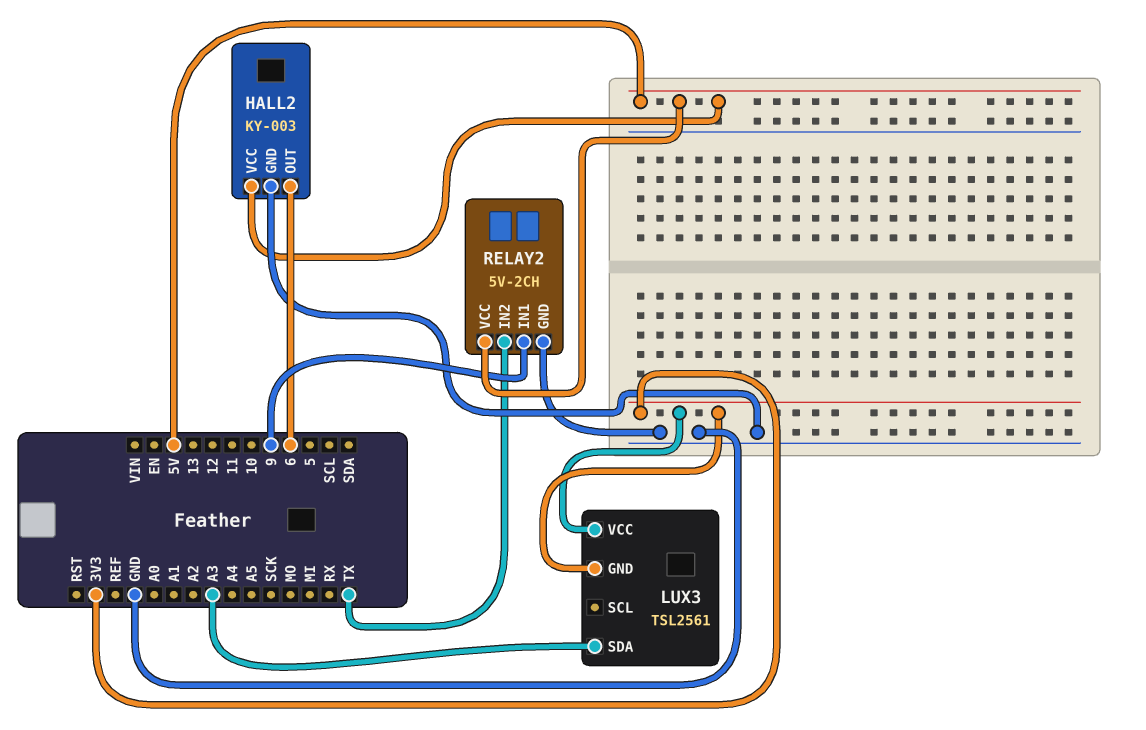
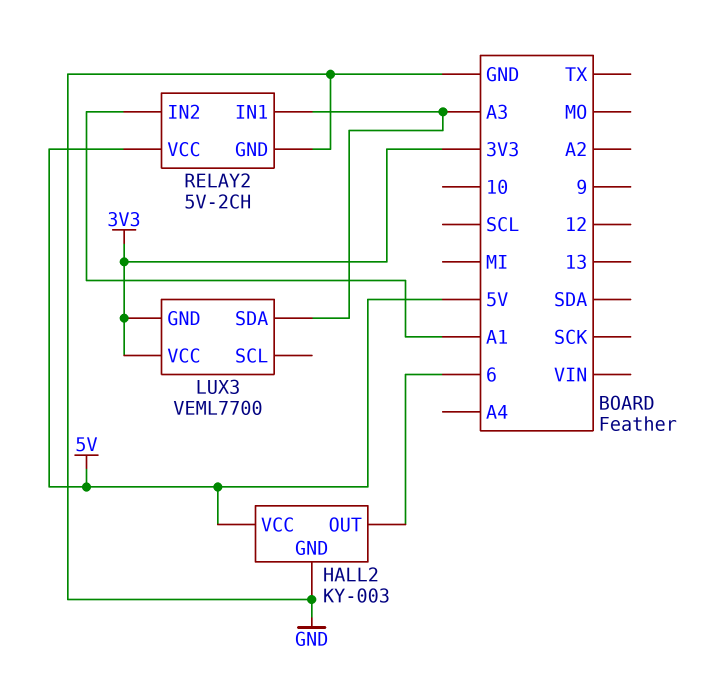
LUX3: TSL2561 -> VEML7700
RELAY2 pin IN1: 9 -> A3
RELAY2 pin IN2: TX -> A1

